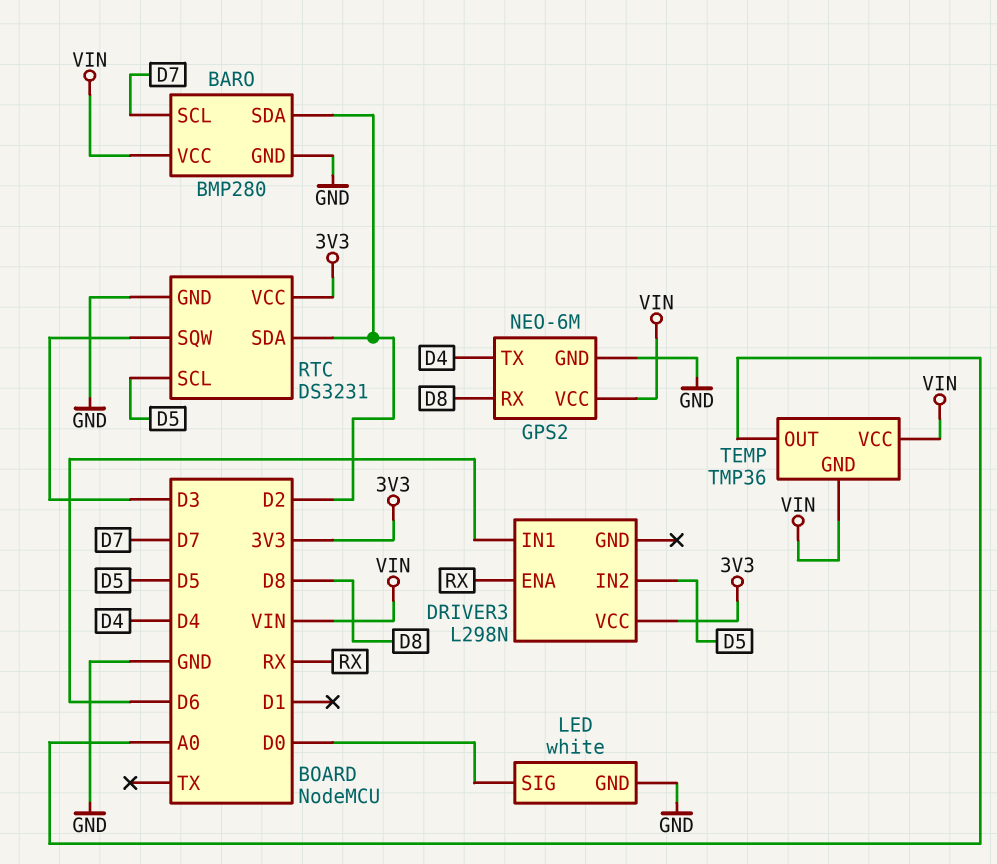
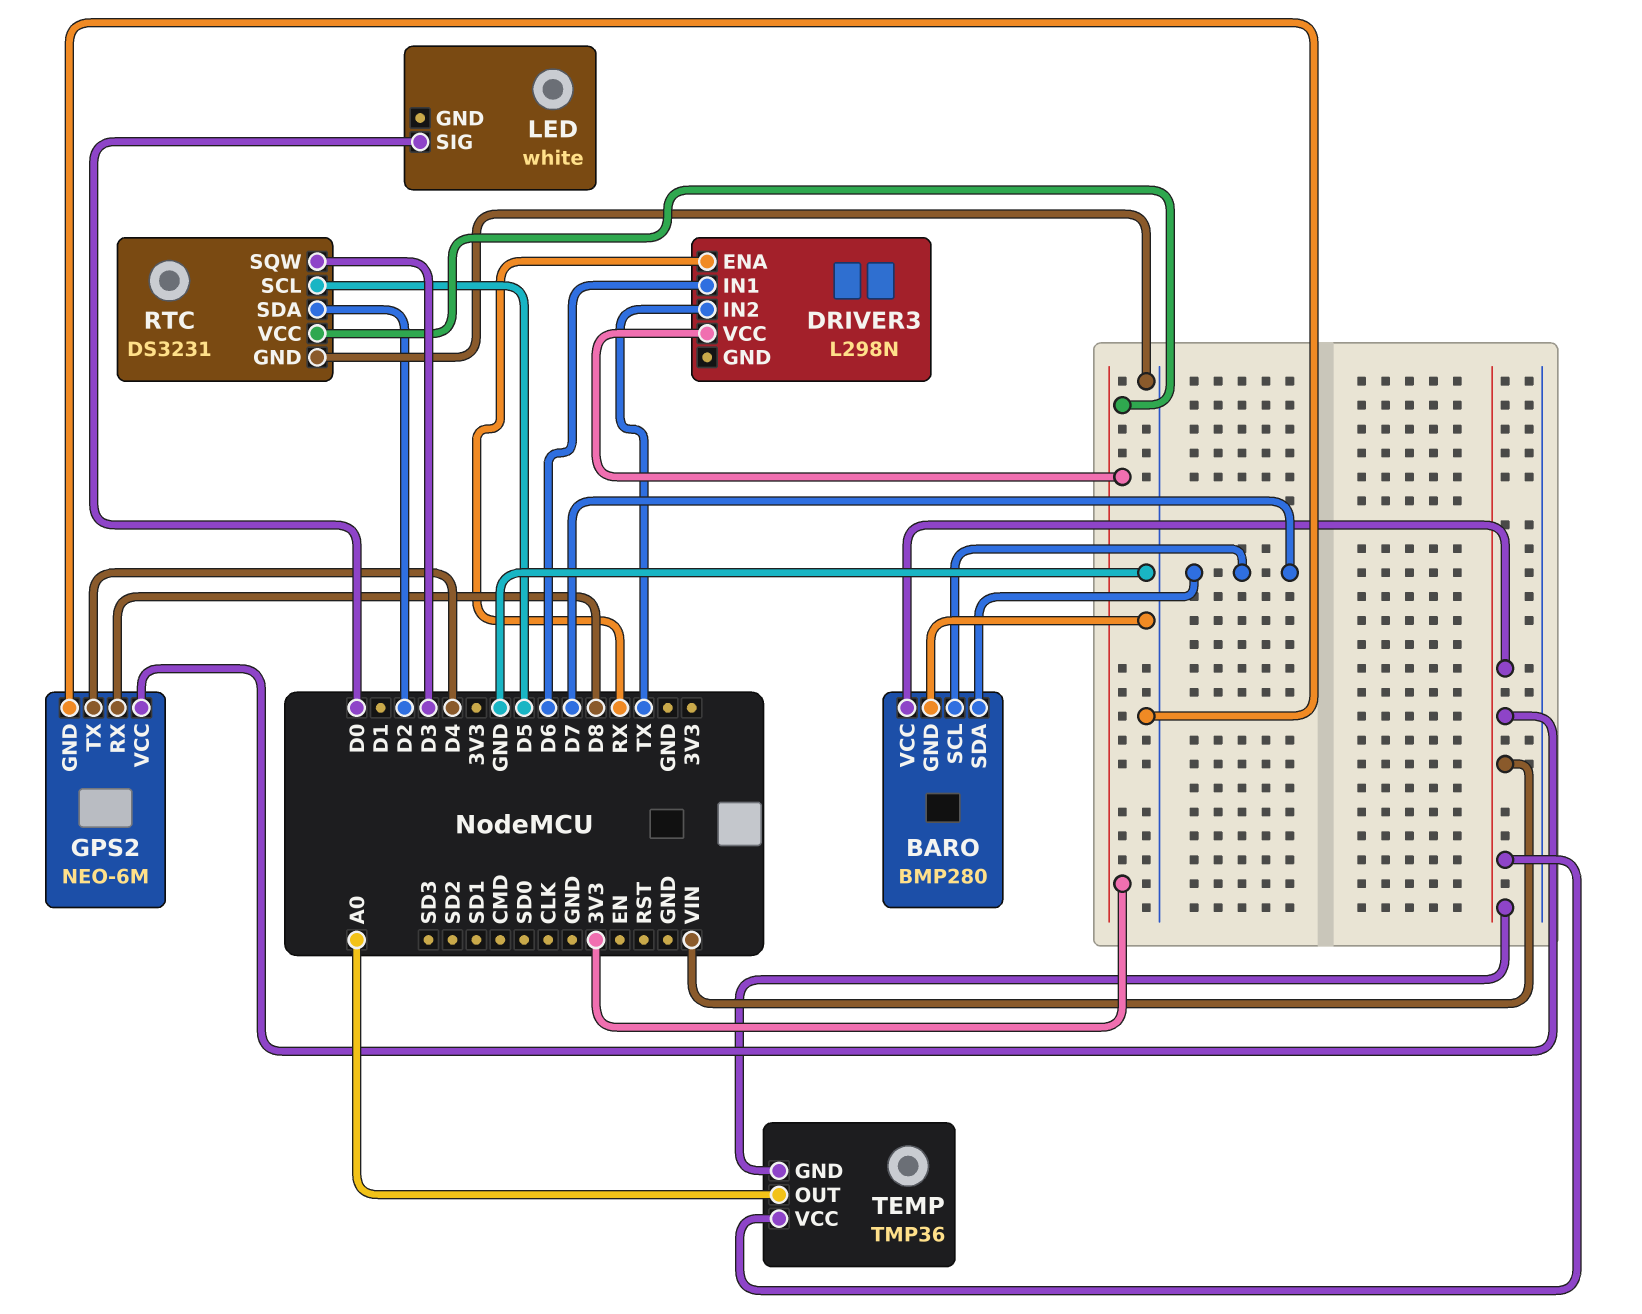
BARO pin SDA: D2 -> D7
DRIVER3 pin IN2: D5 -> TX
LED pin GND: GND -> none

